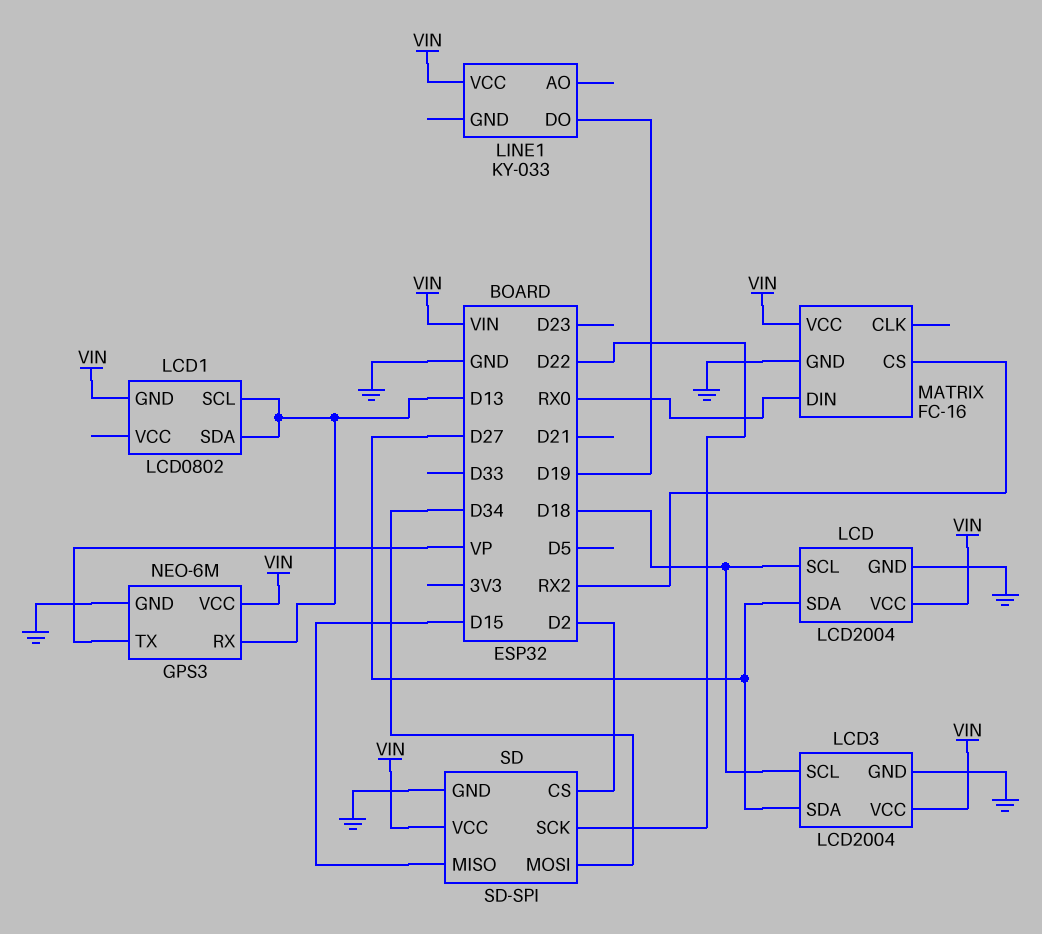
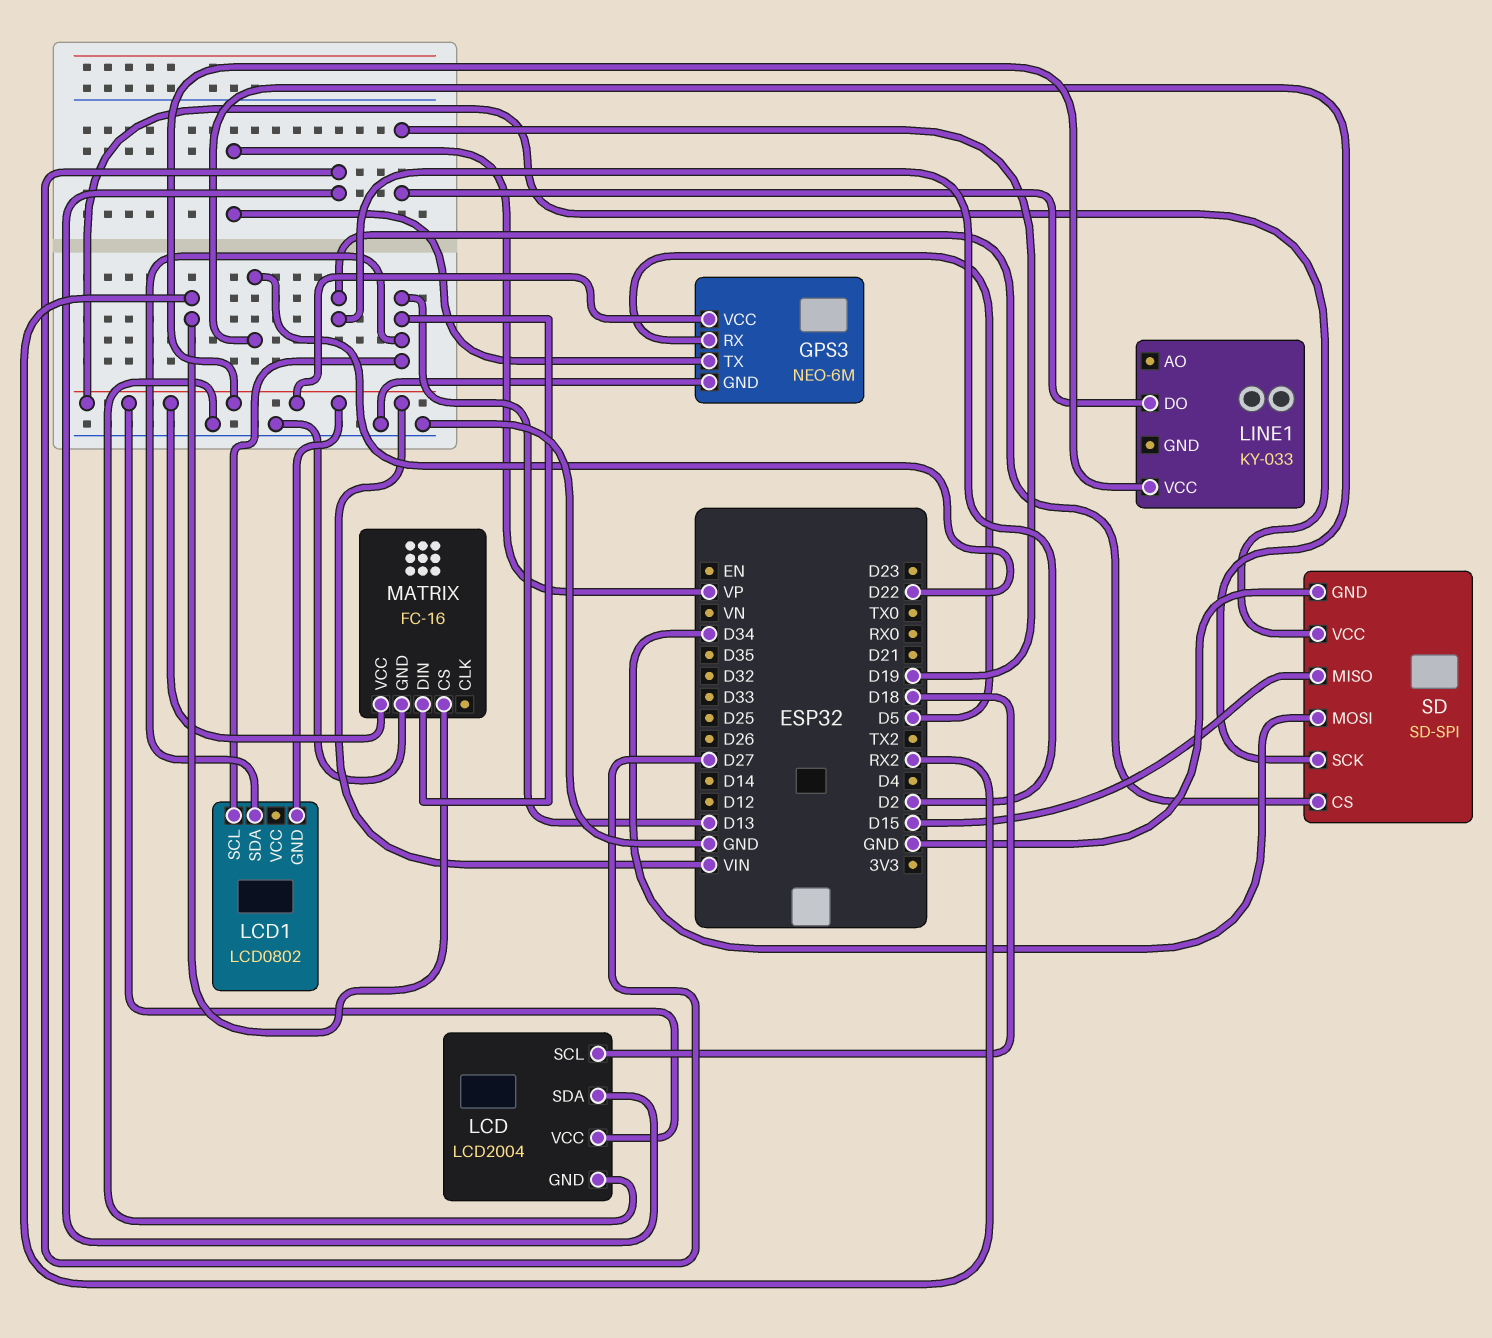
GPS3 pin RX: D13 -> D5
LCD3: LCD2004 -> none
LCD3 pin GND: GND -> none
LCD3 pin SCL: D18 -> none
LCD3 pin SDA: D27 -> none
LCD3 pin VCC: VIN -> none
MATRIX pin DIN: RX0 -> D13

